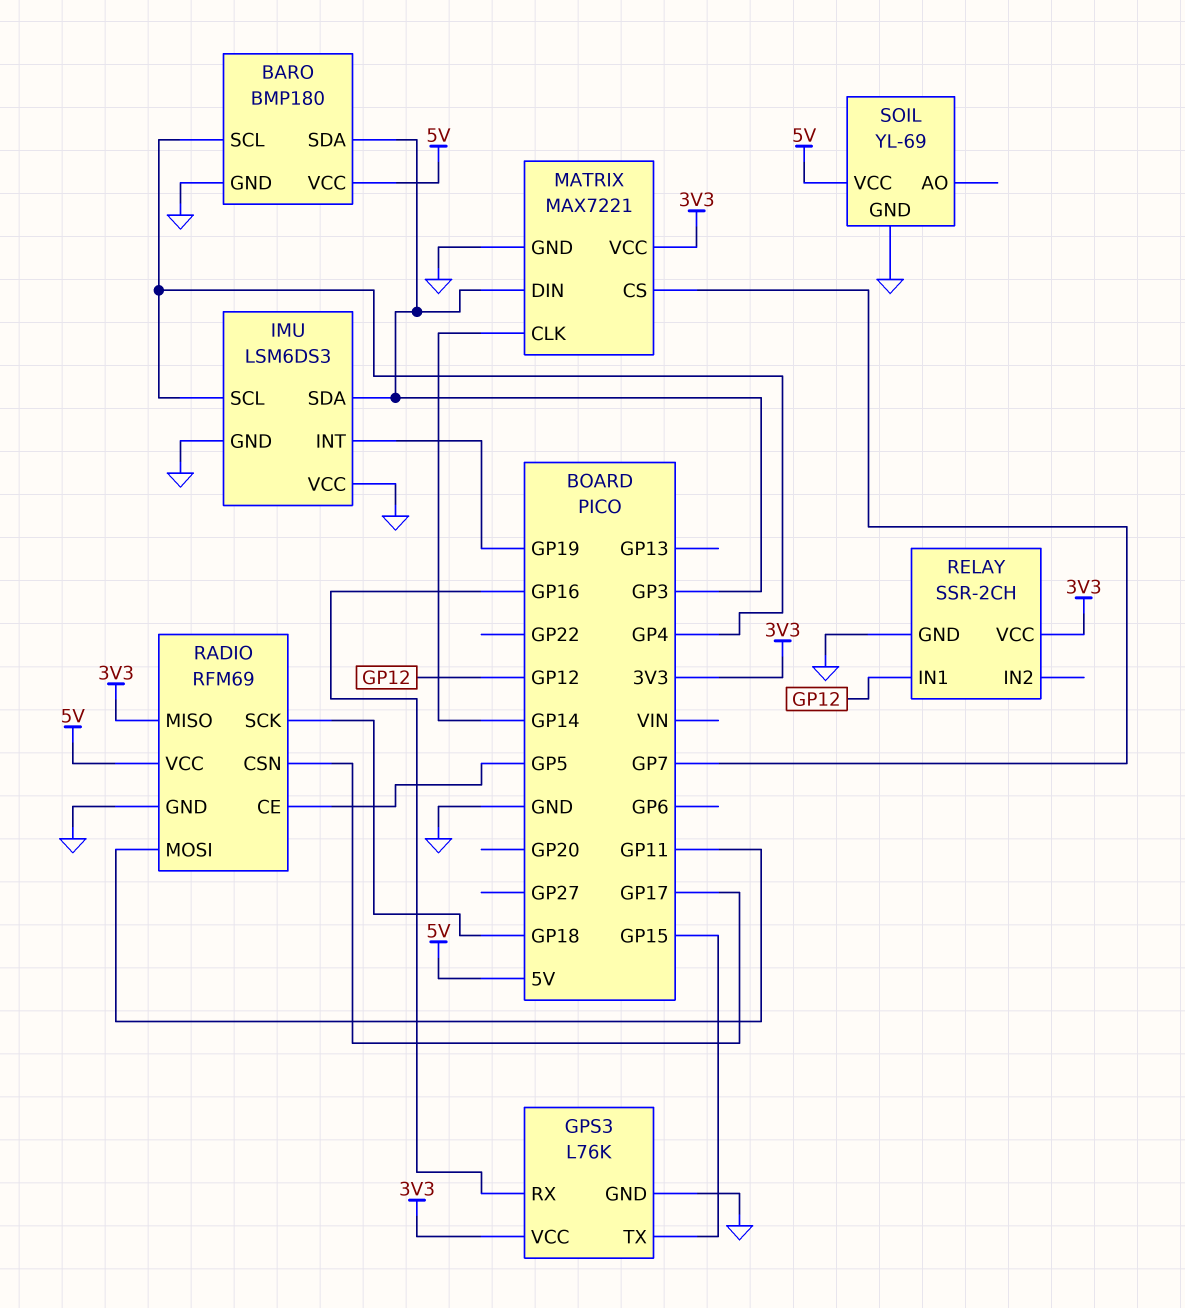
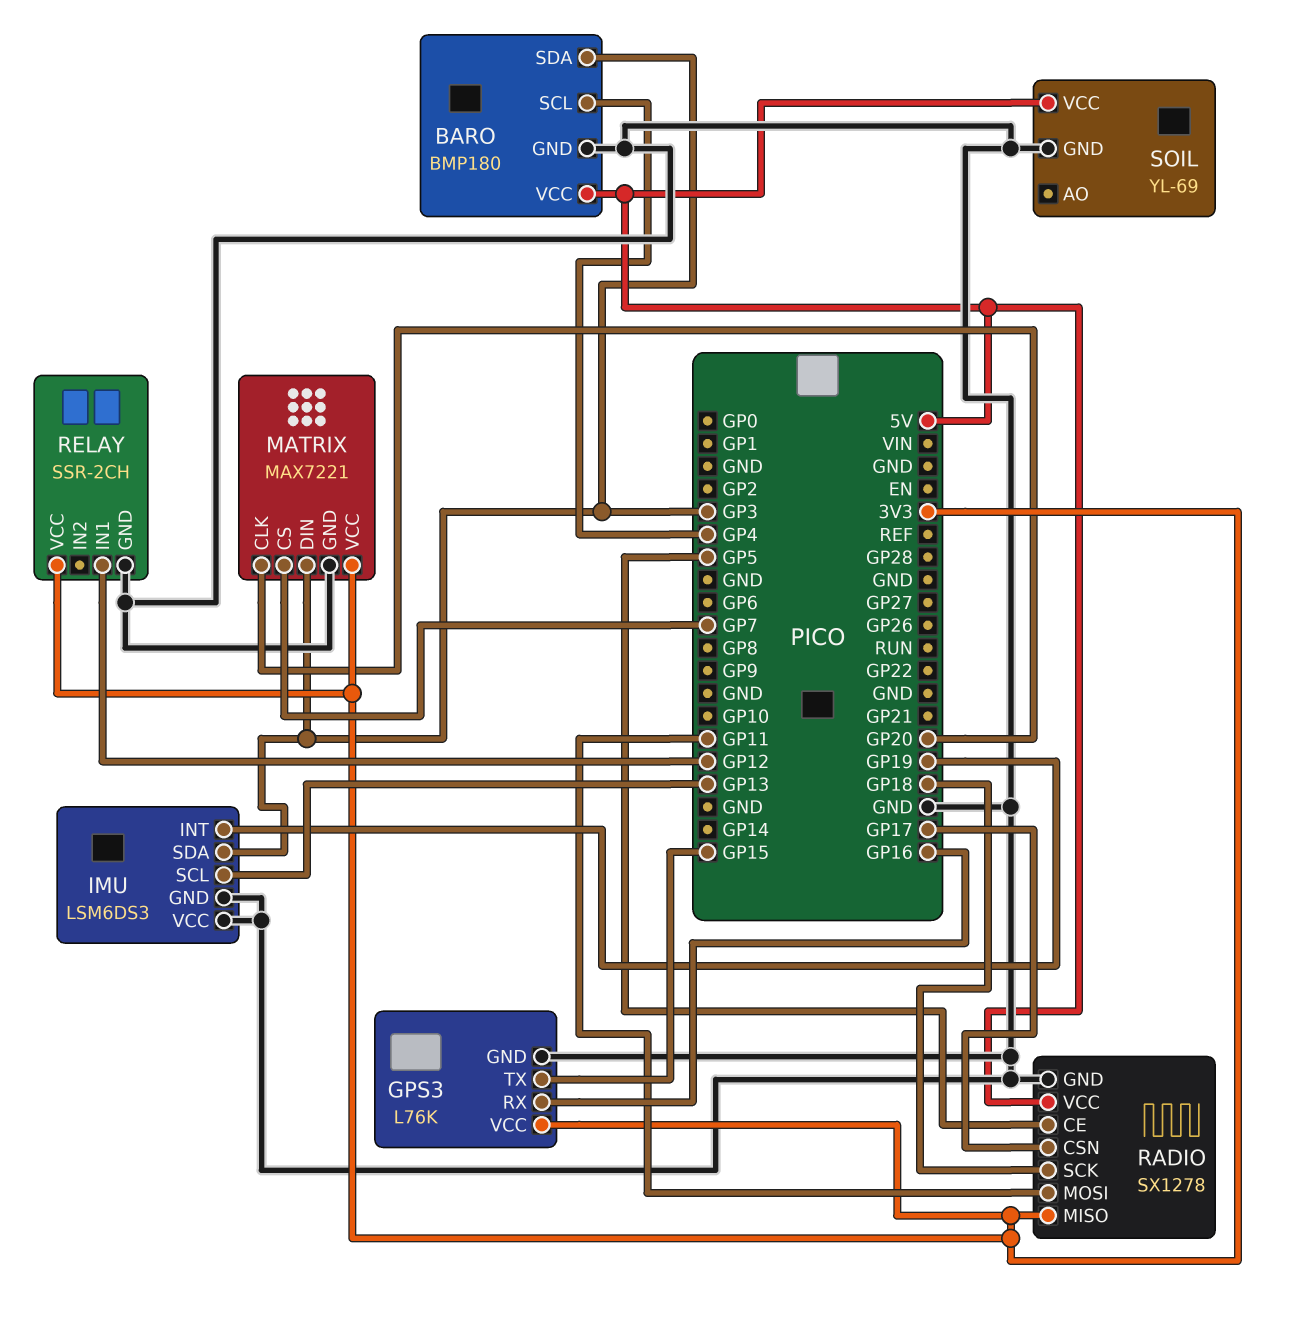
IMU pin SCL: GP4 -> GP13
MATRIX pin CLK: GP14 -> GP20
RADIO: RFM69 -> SX1278

